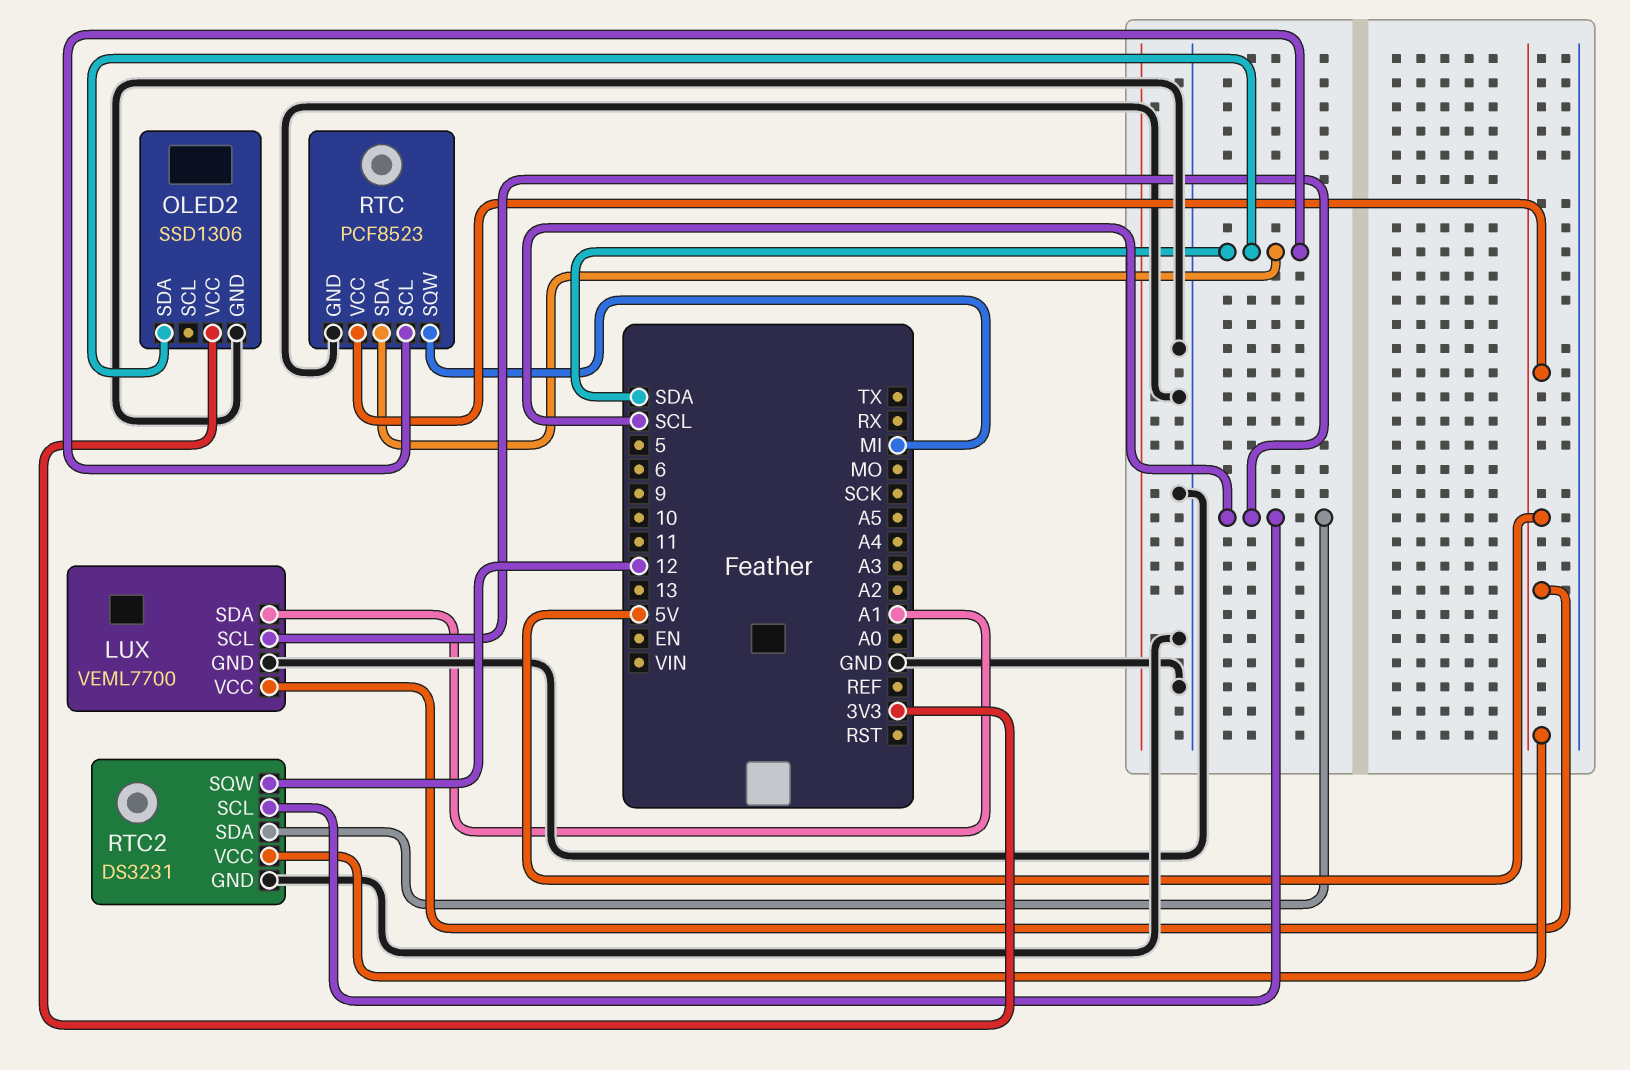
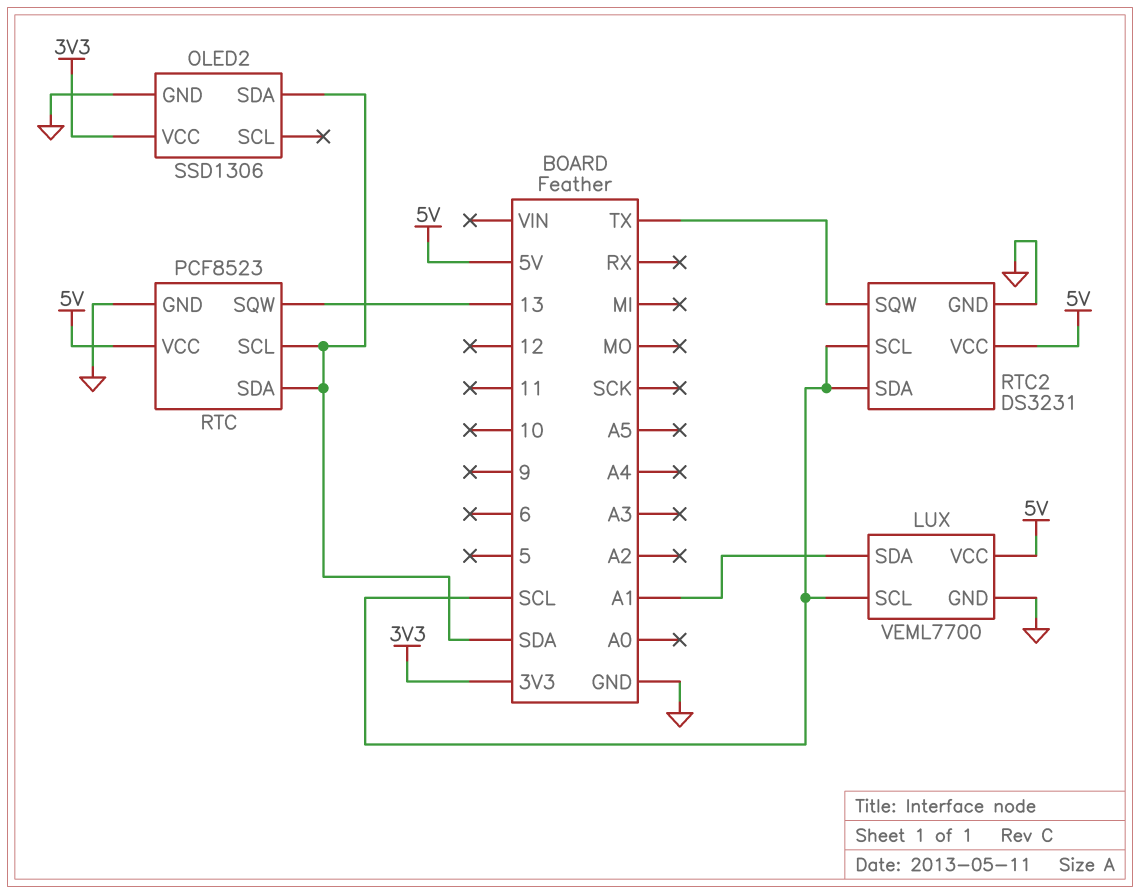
RTC pin SQW: MI -> 13
RTC2 pin SQW: 12 -> TX

